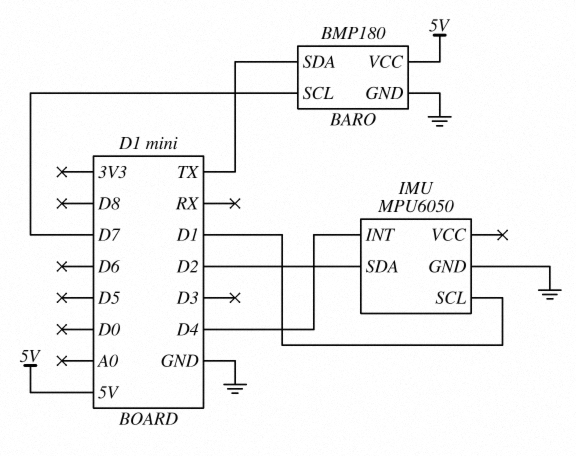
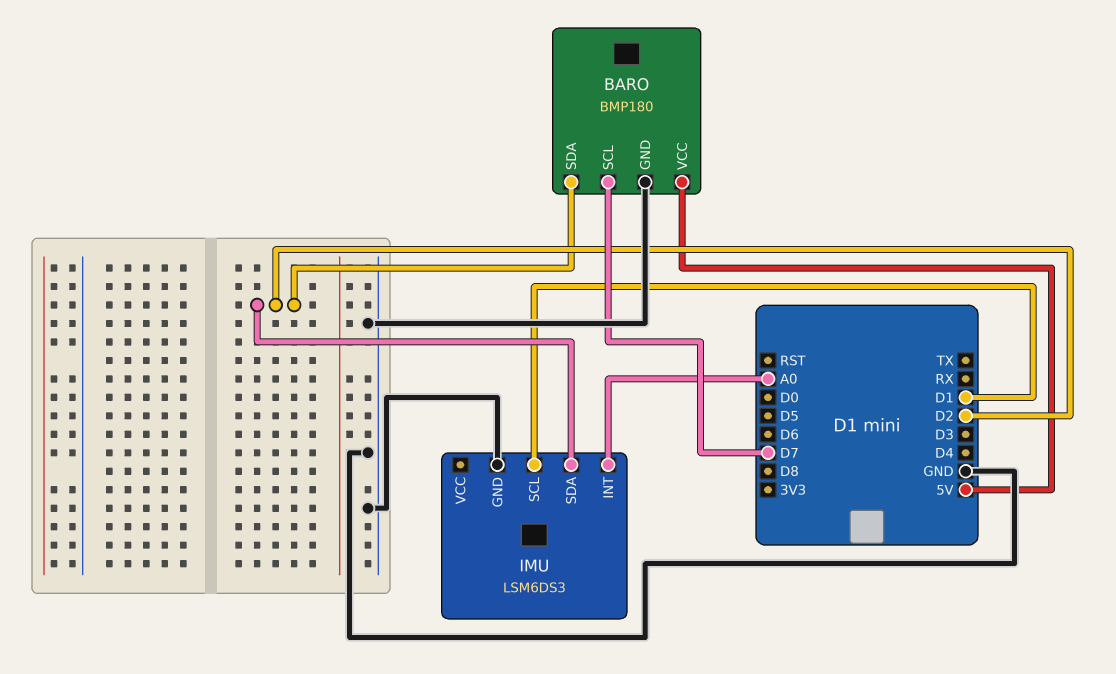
BARO pin SDA: TX -> D2
IMU: MPU6050 -> LSM6DS3
IMU pin INT: D4 -> A0

